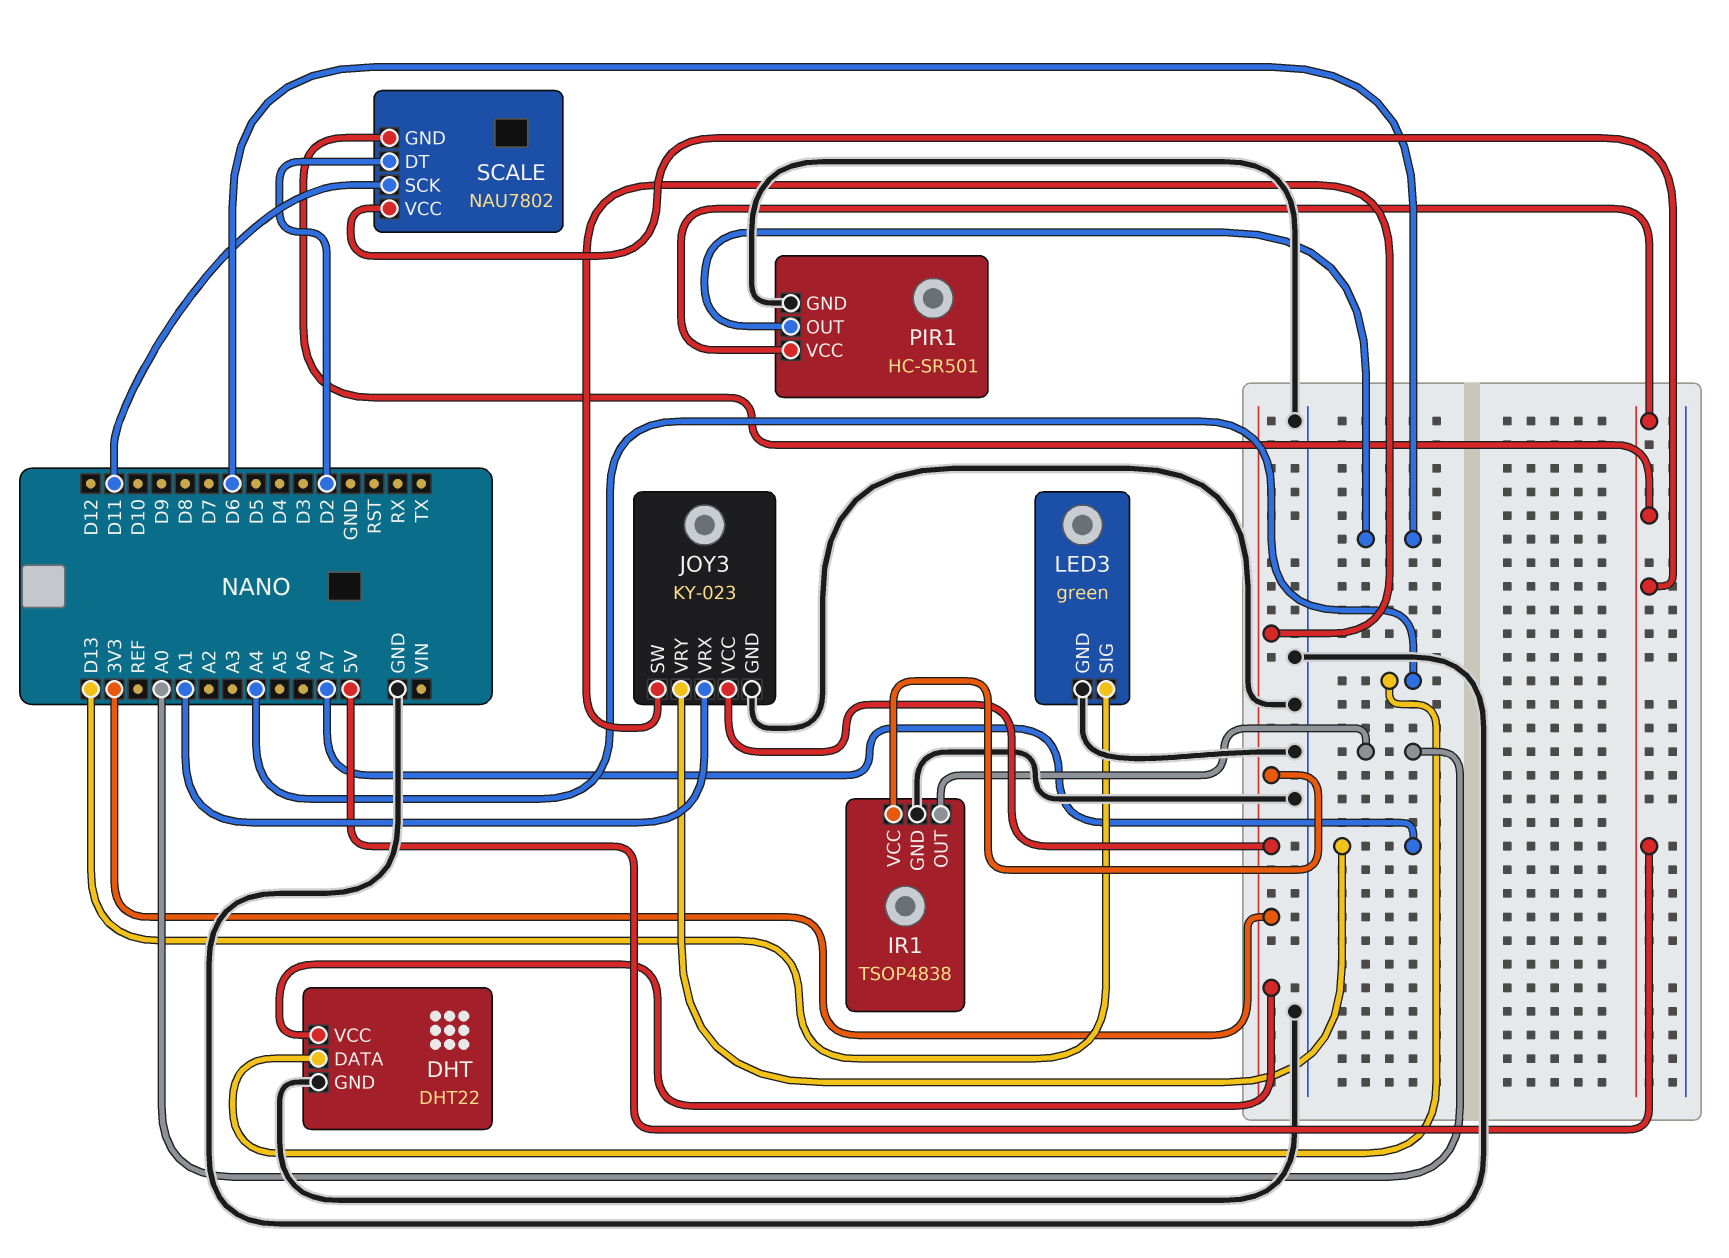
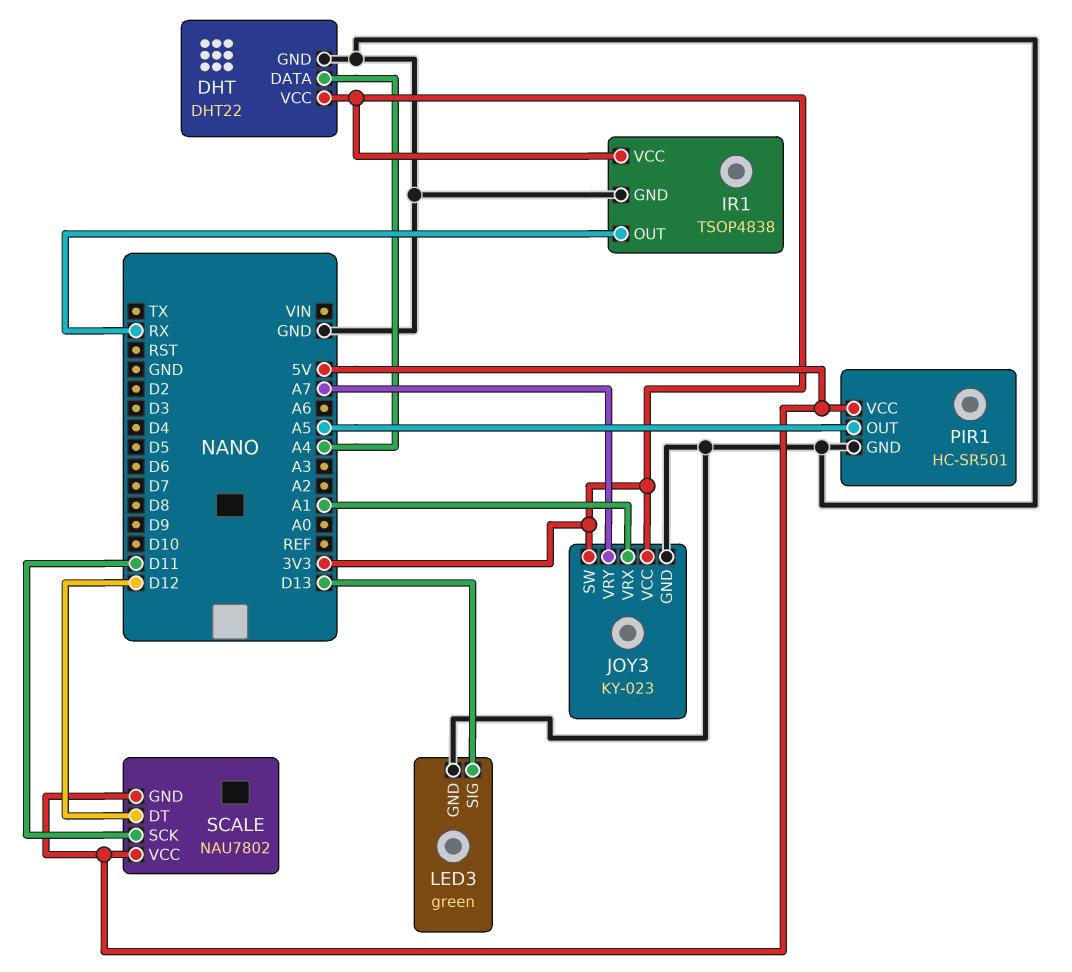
IR1 pin OUT: A0 -> RX
PIR1 pin OUT: D6 -> A5
SCALE pin DT: D2 -> D12

